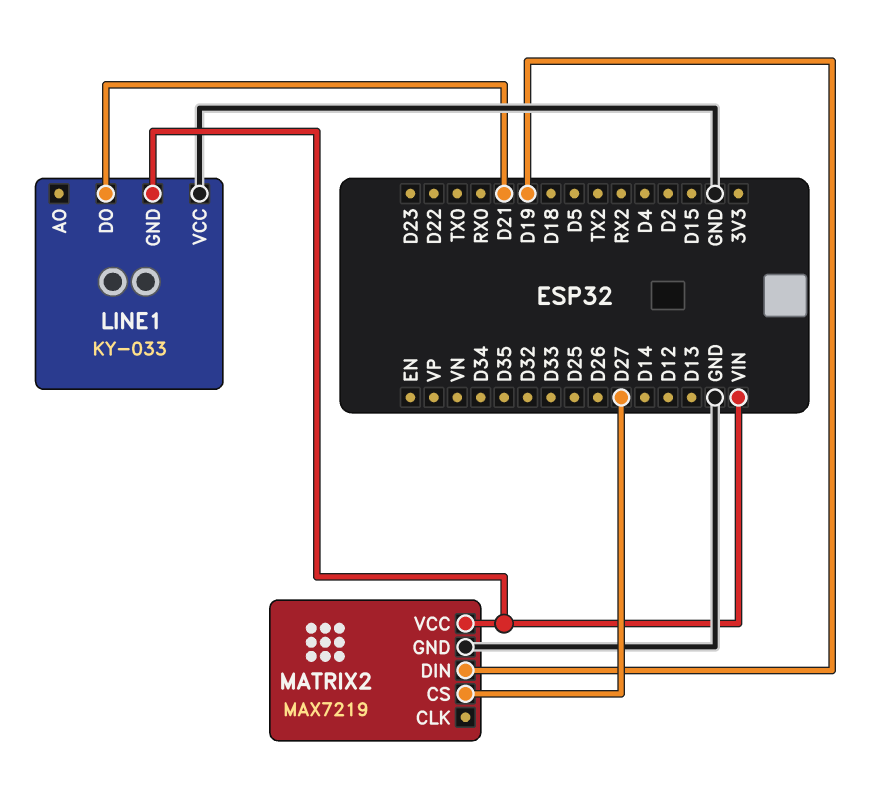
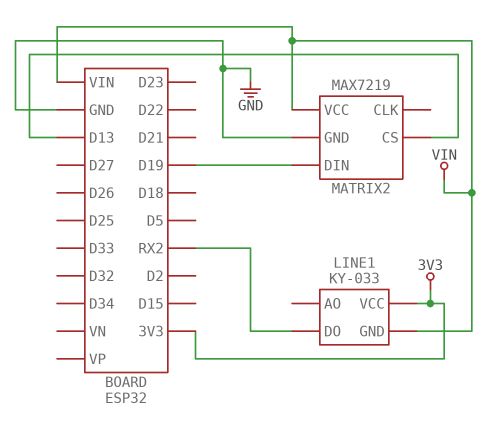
LINE1 pin DO: D21 -> RX2
LINE1 pin VCC: GND -> 3V3
MATRIX2 pin CS: D27 -> D13

